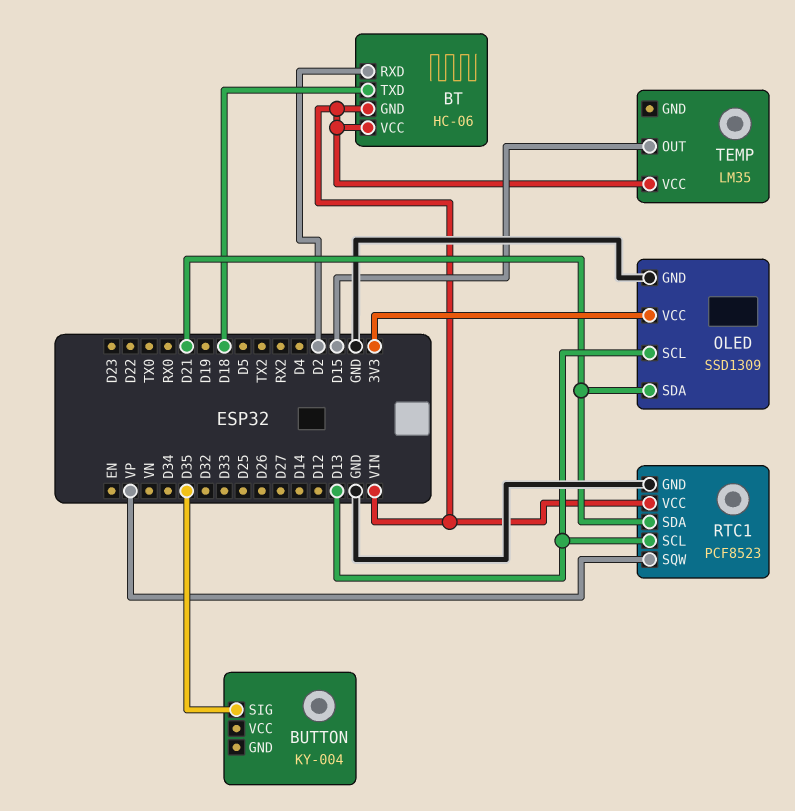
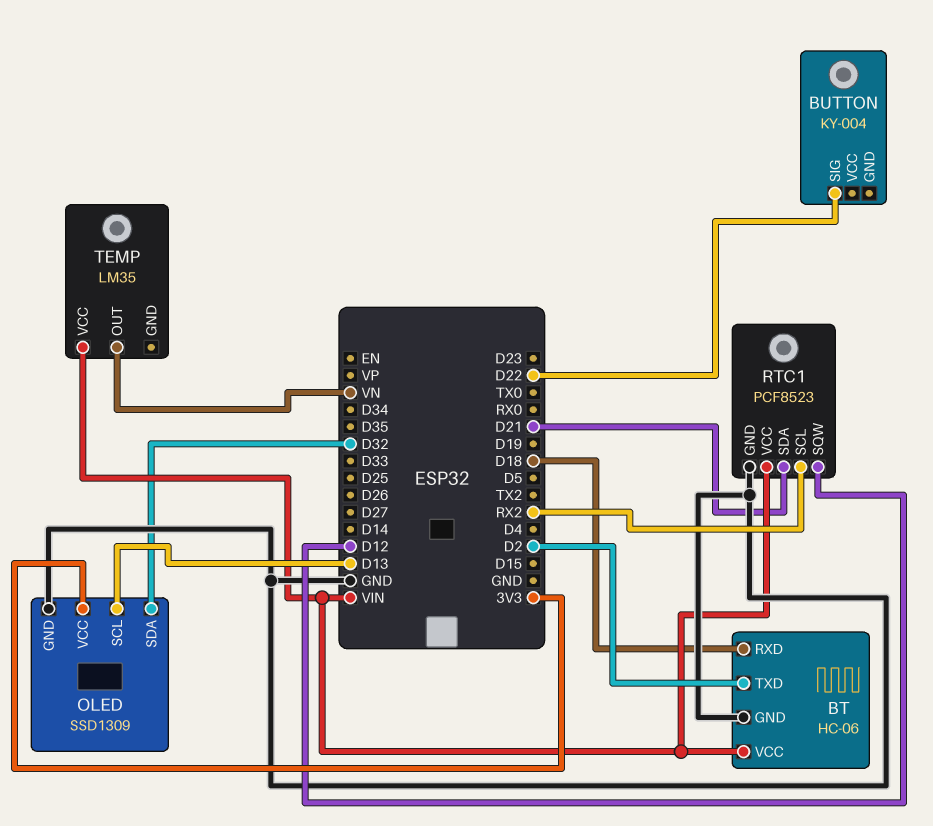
BT pin GND: VIN -> GND
BT pin RXD: D2 -> D18
BT pin TXD: D18 -> D2
BUTTON pin SIG: D35 -> D22
OLED pin SDA: D21 -> D32
RTC1 pin SCL: D13 -> RX2
RTC1 pin SQW: VP -> D12
TEMP pin OUT: D15 -> VN

